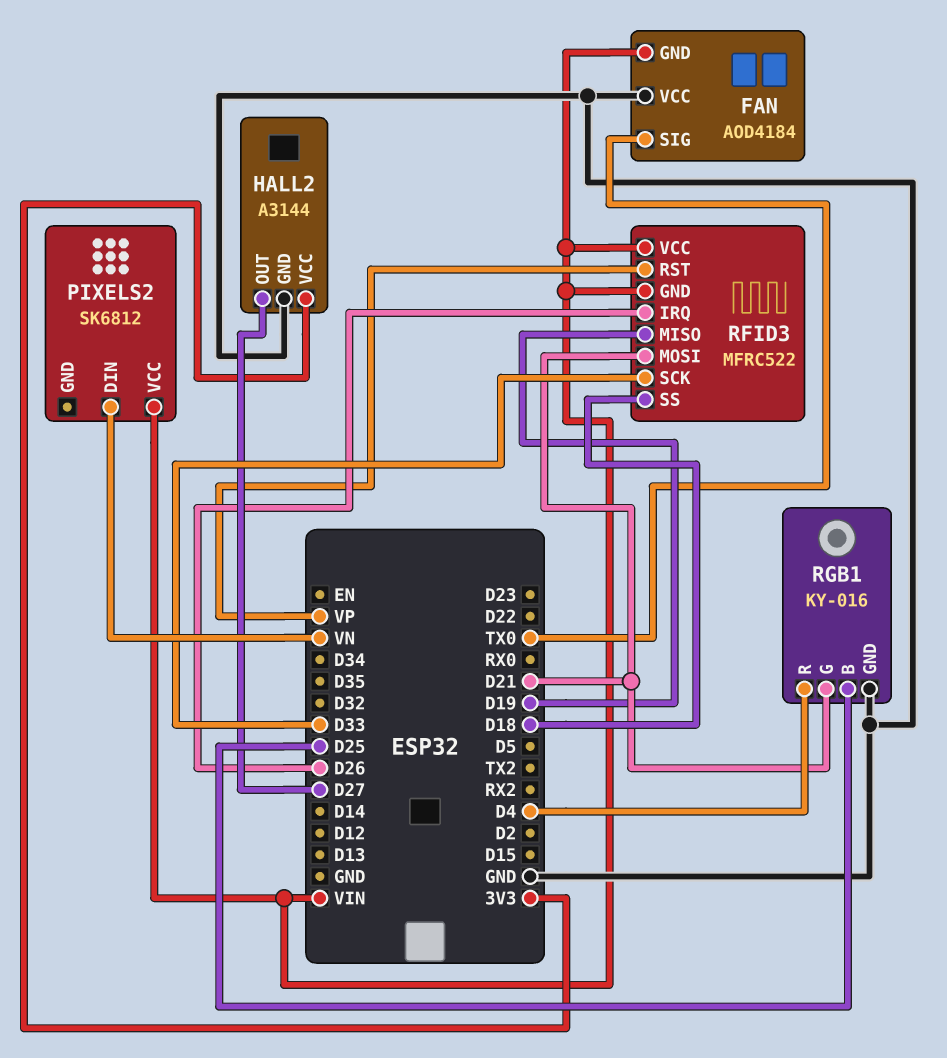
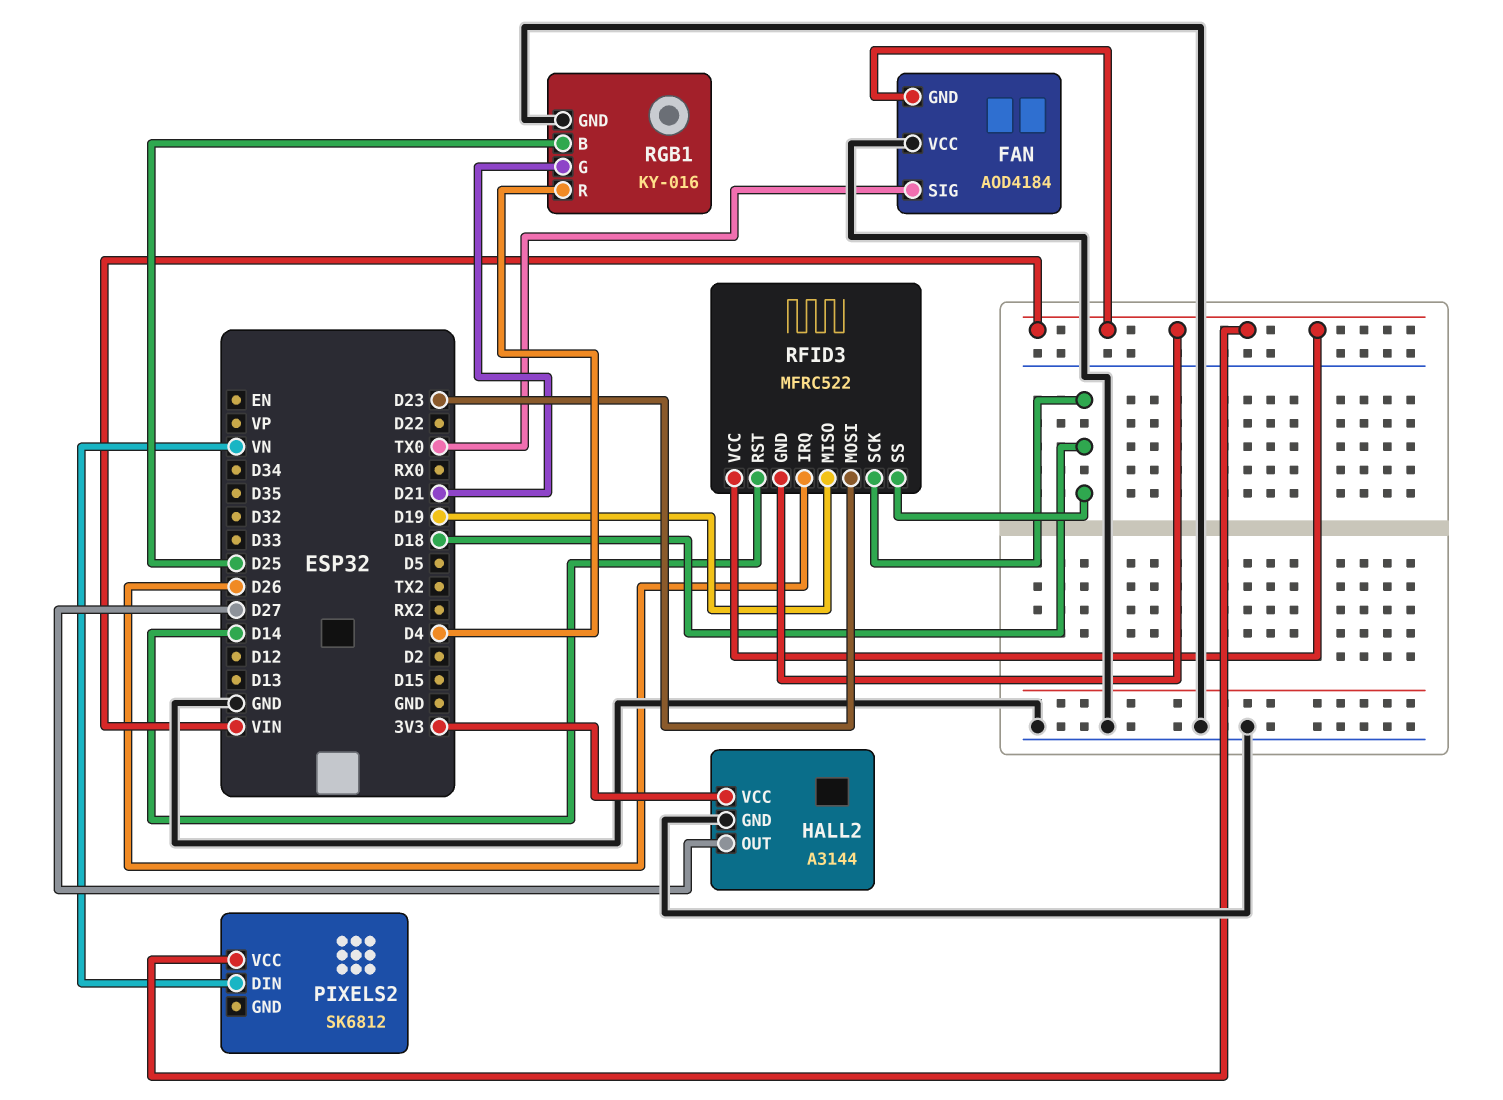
RFID3 pin MOSI: D21 -> D23
RFID3 pin RST: VP -> D14
RFID3 pin SCK: D33 -> D18

